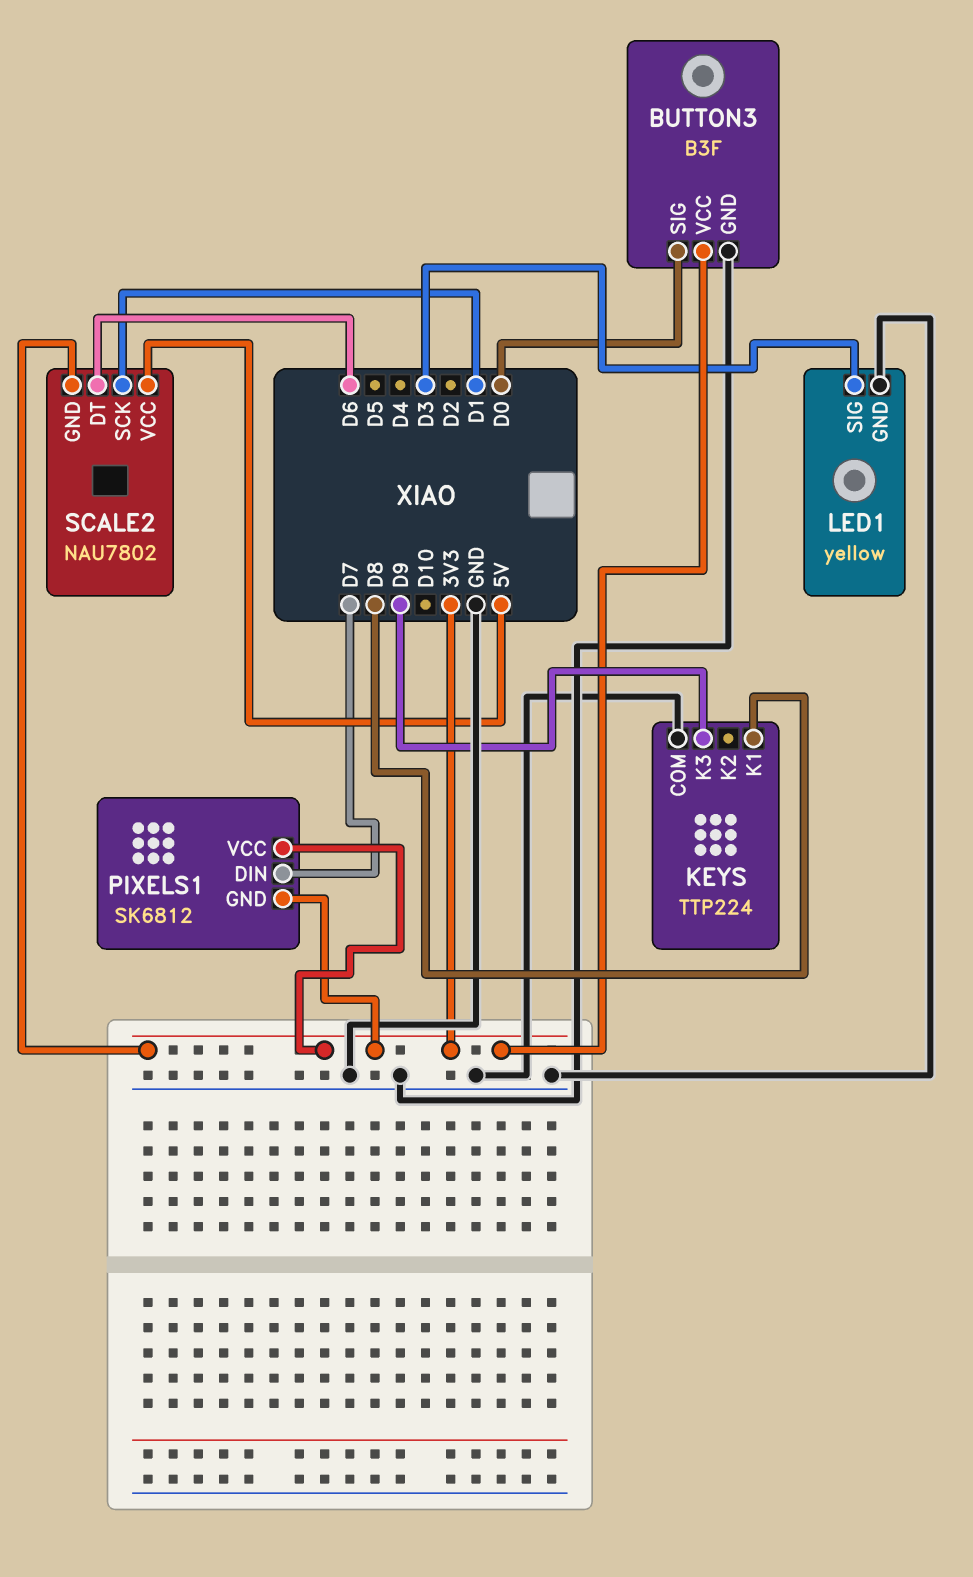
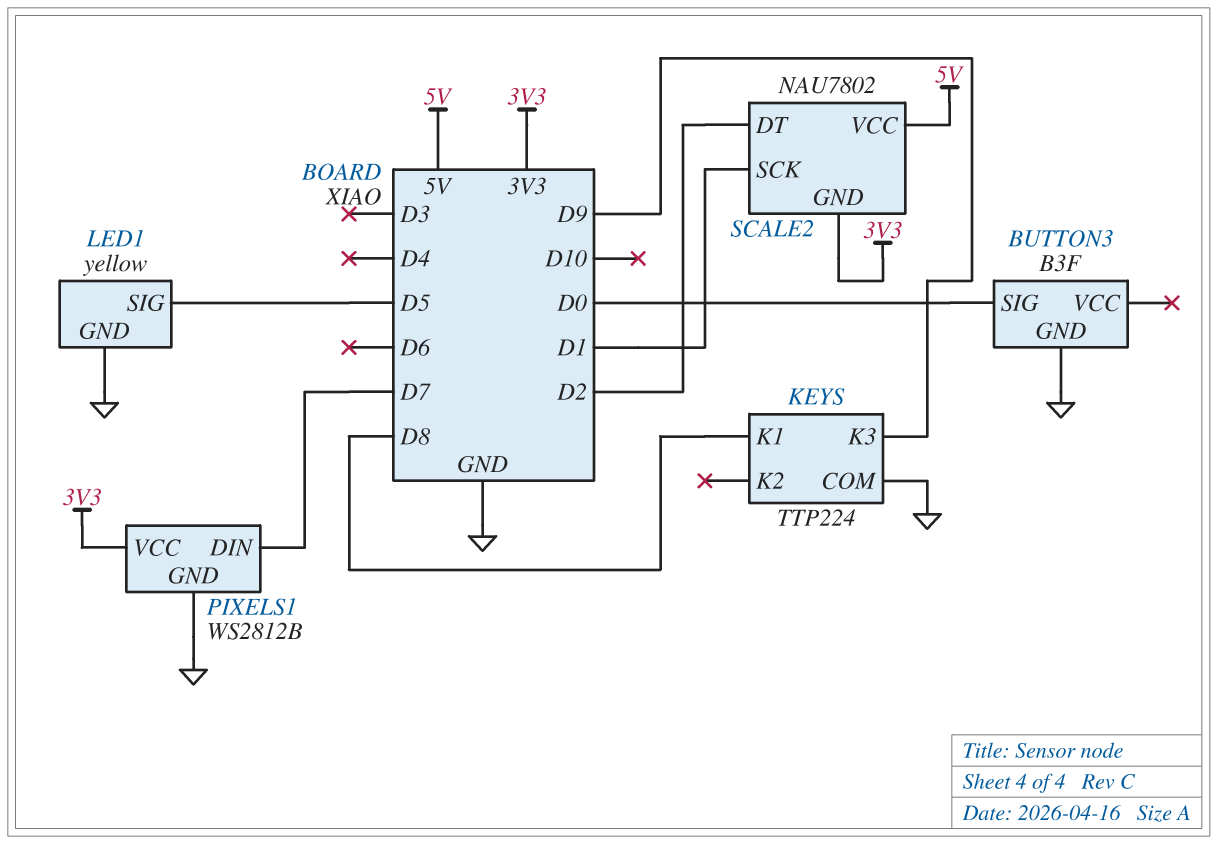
BUTTON3 pin VCC: 3V3 -> none
LED1 pin SIG: D3 -> D5
PIXELS1: SK6812 -> WS2812B
PIXELS1 pin GND: 3V3 -> GND
SCALE2 pin DT: D6 -> D2

